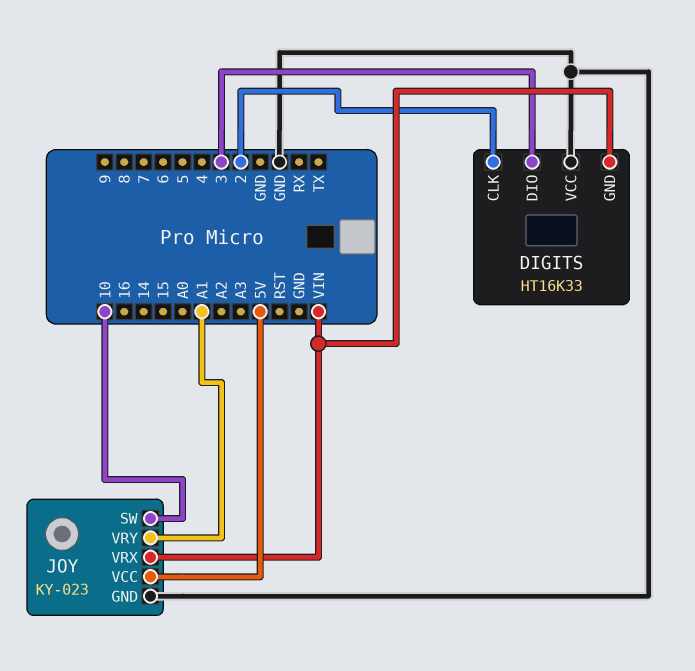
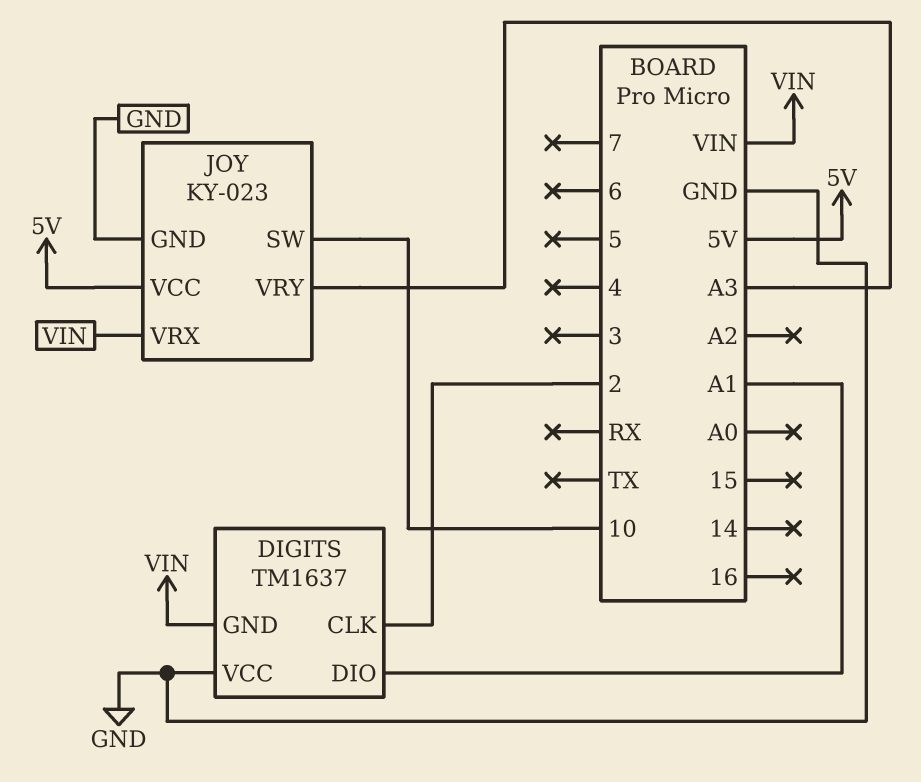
DIGITS: HT16K33 -> TM1637
DIGITS pin DIO: 3 -> A1
JOY pin VRY: A1 -> A3

